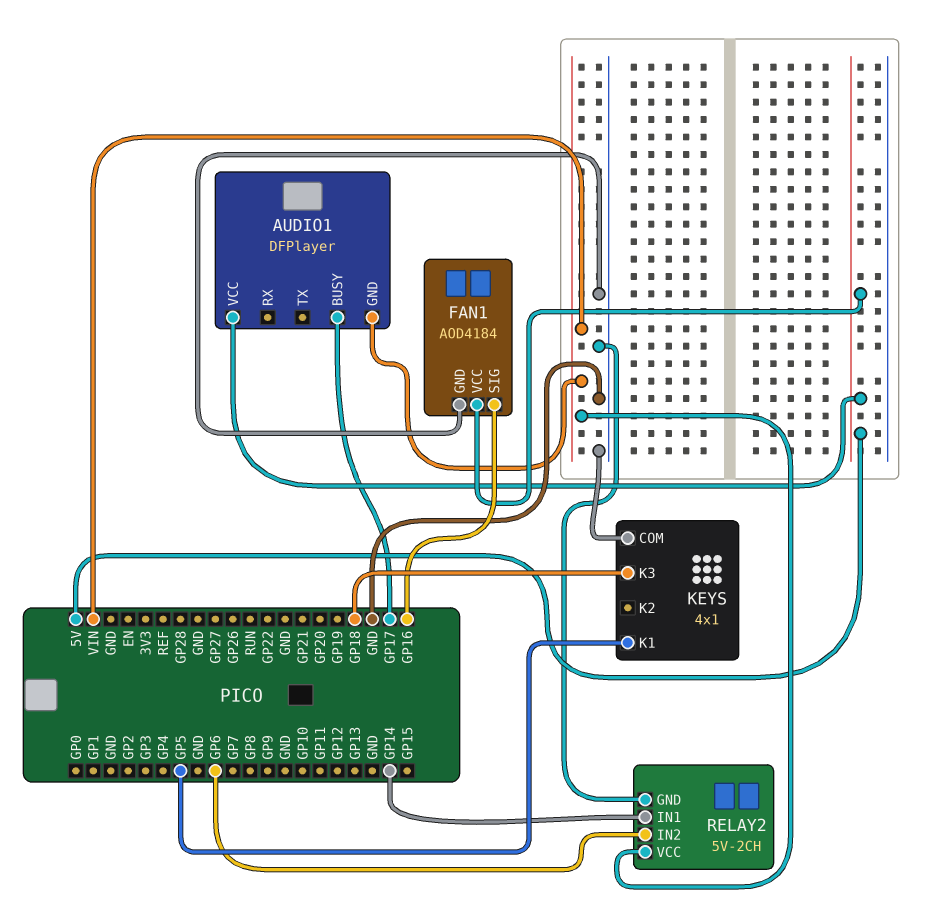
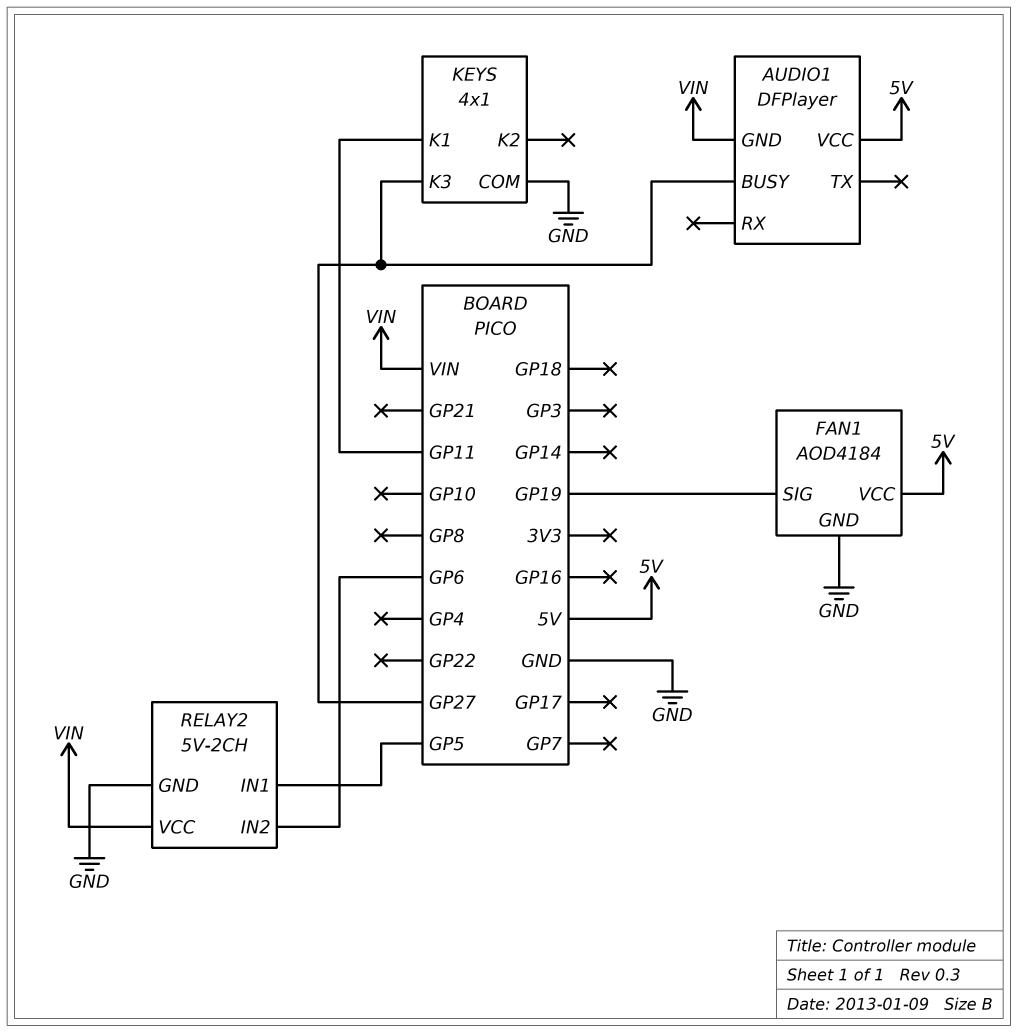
AUDIO1 pin BUSY: GP17 -> GP27
FAN1 pin SIG: GP16 -> GP19
KEYS pin K1: GP5 -> GP11
KEYS pin K3: GP18 -> GP27
RELAY2 pin IN1: GP14 -> GP5

